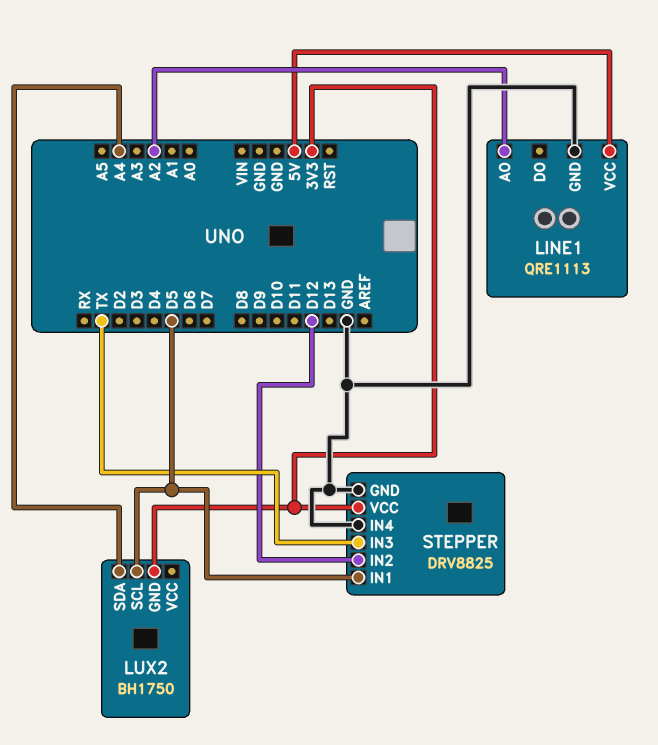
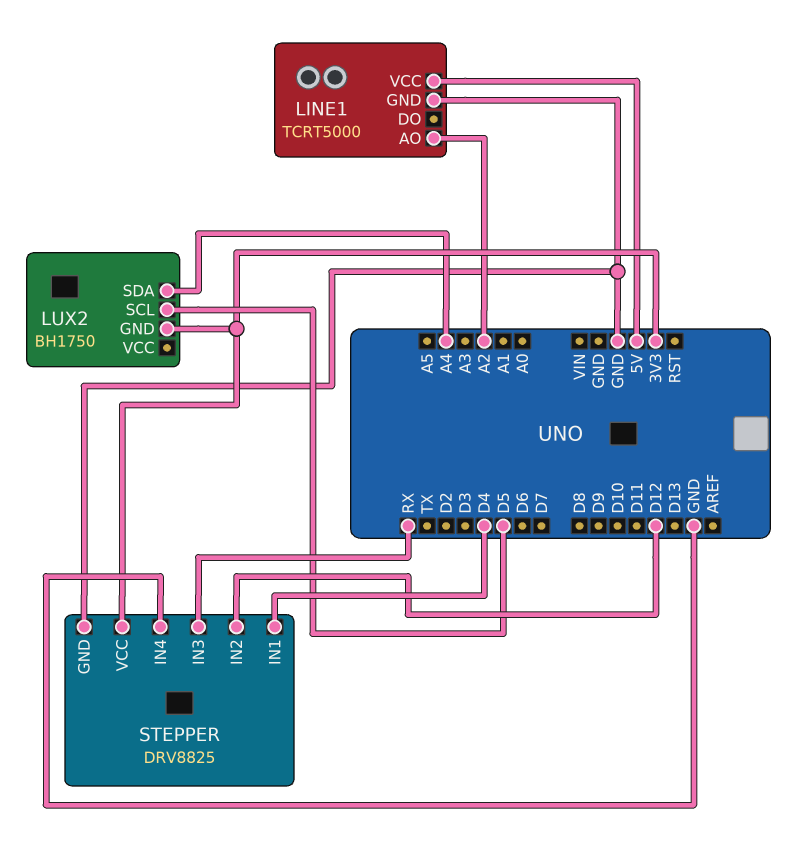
LINE1: QRE1113 -> TCRT5000
STEPPER pin IN1: D5 -> D4
STEPPER pin IN3: TX -> RX

